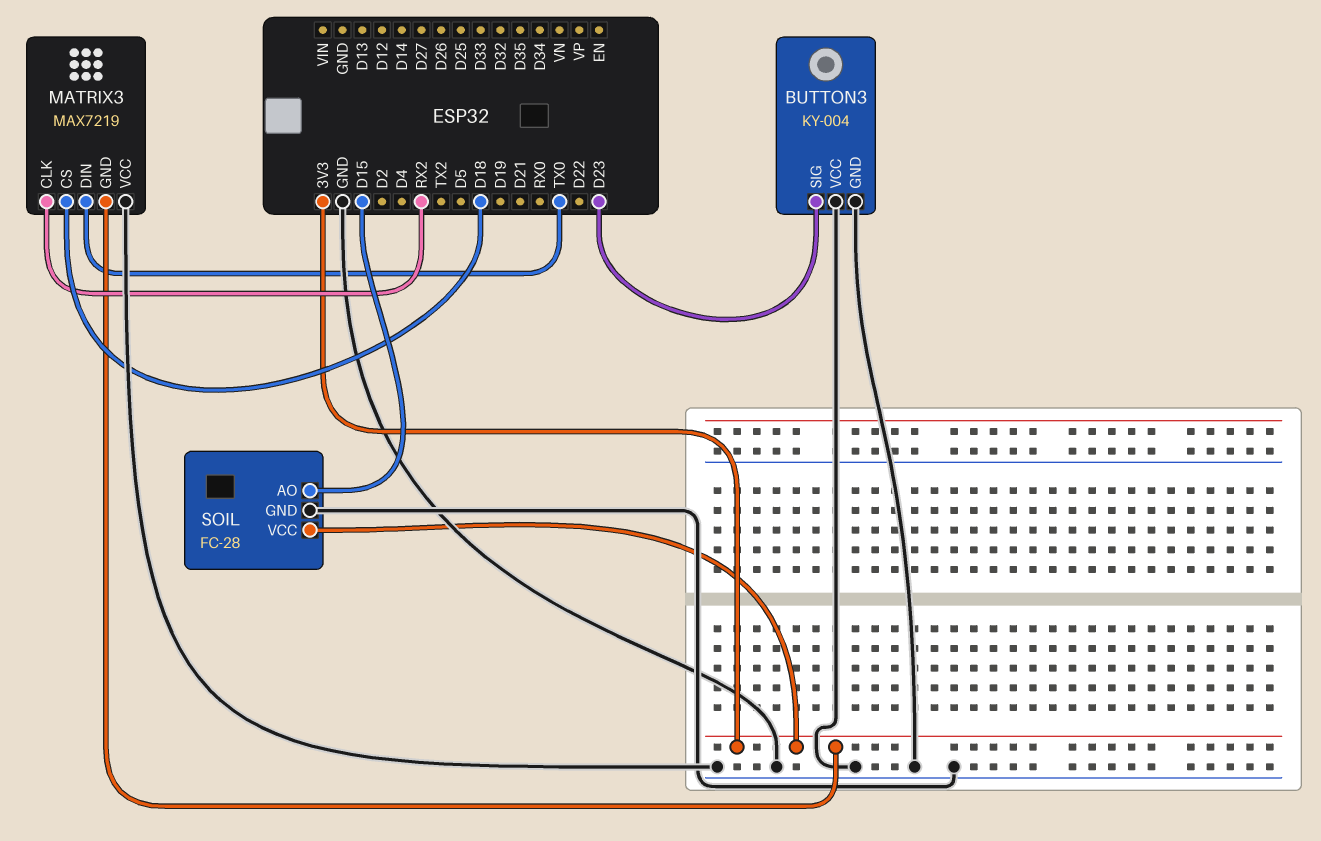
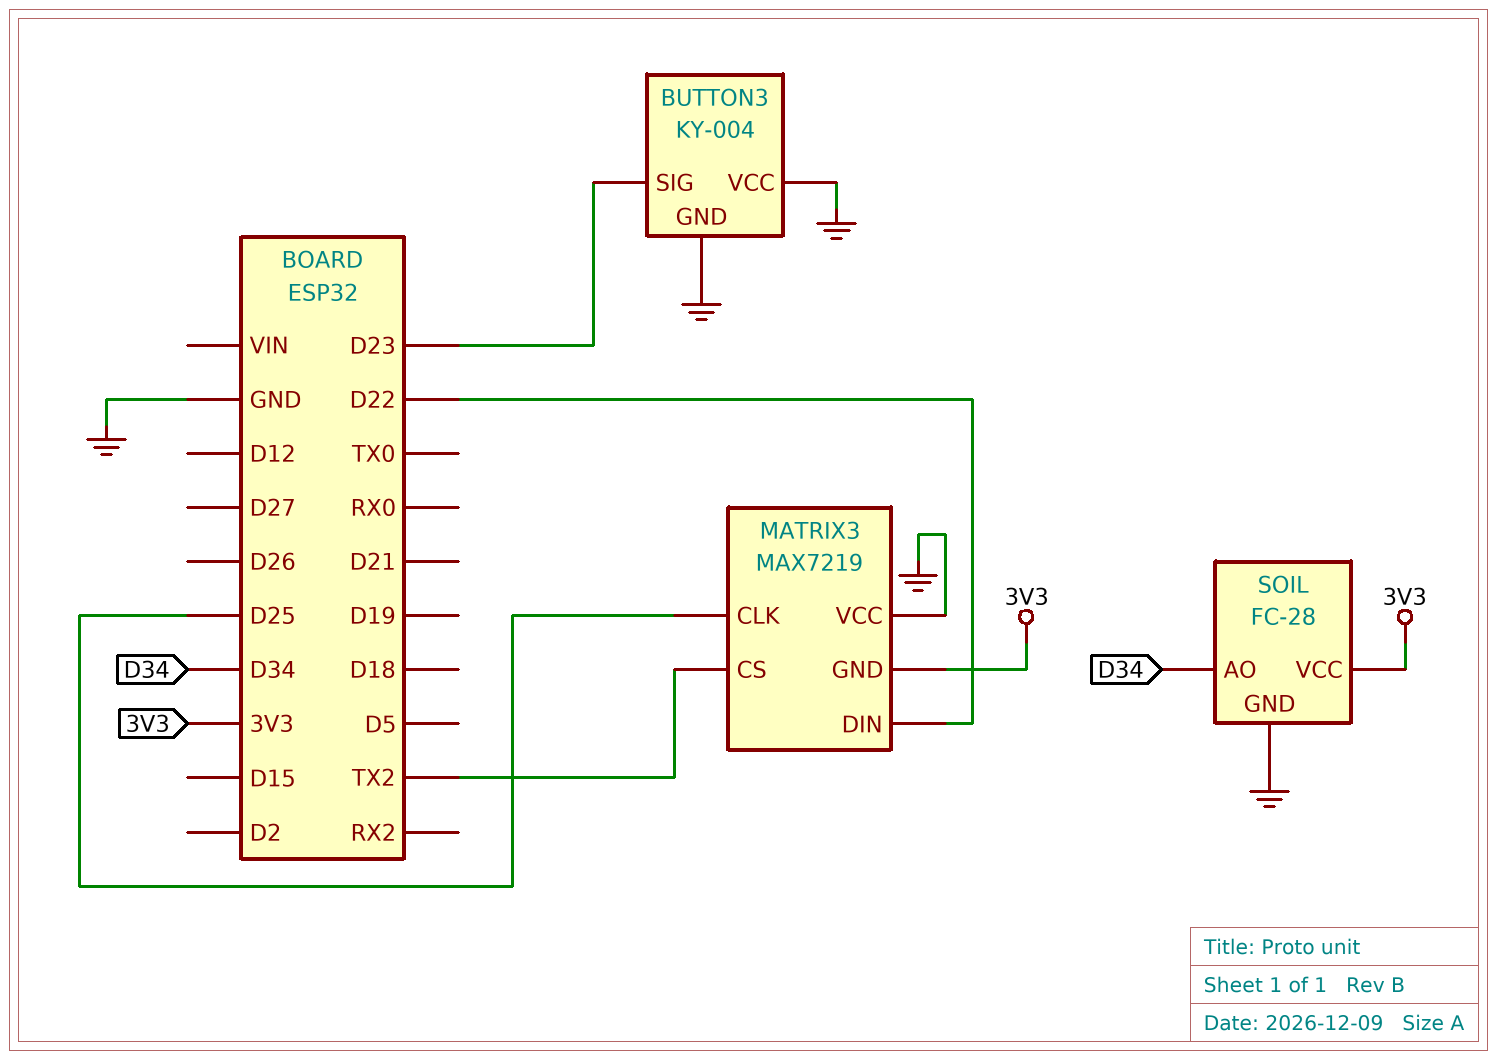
MATRIX3 pin CLK: RX2 -> D25
MATRIX3 pin CS: D18 -> TX2
MATRIX3 pin DIN: TX0 -> D22
SOIL pin AO: D15 -> D34

